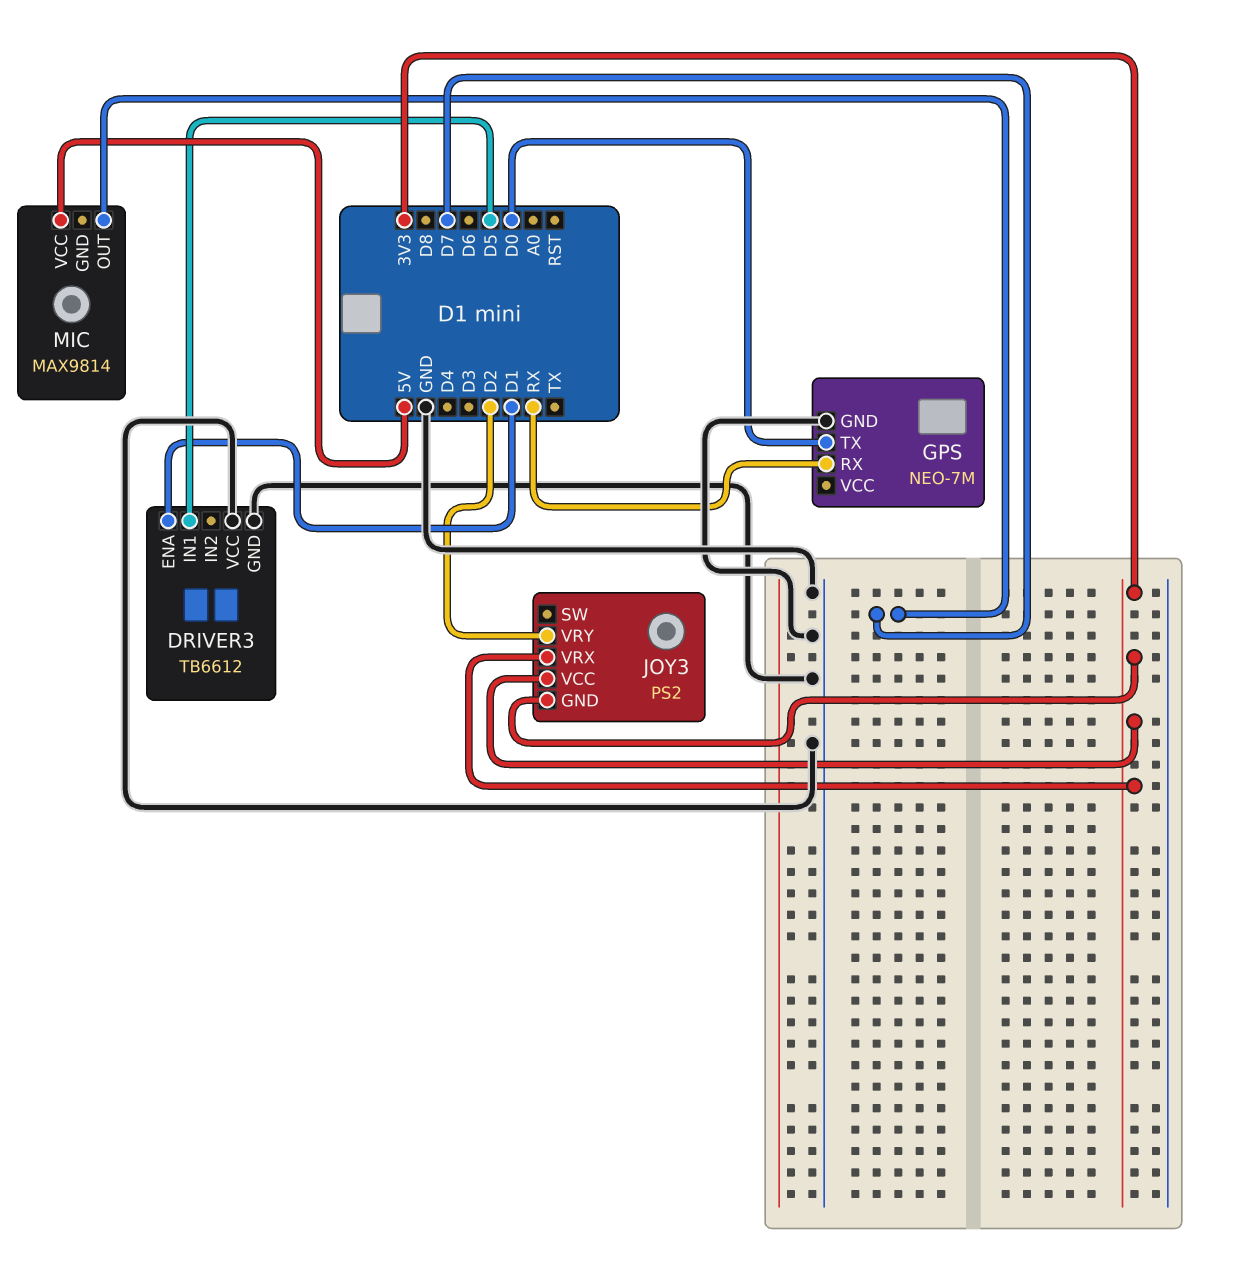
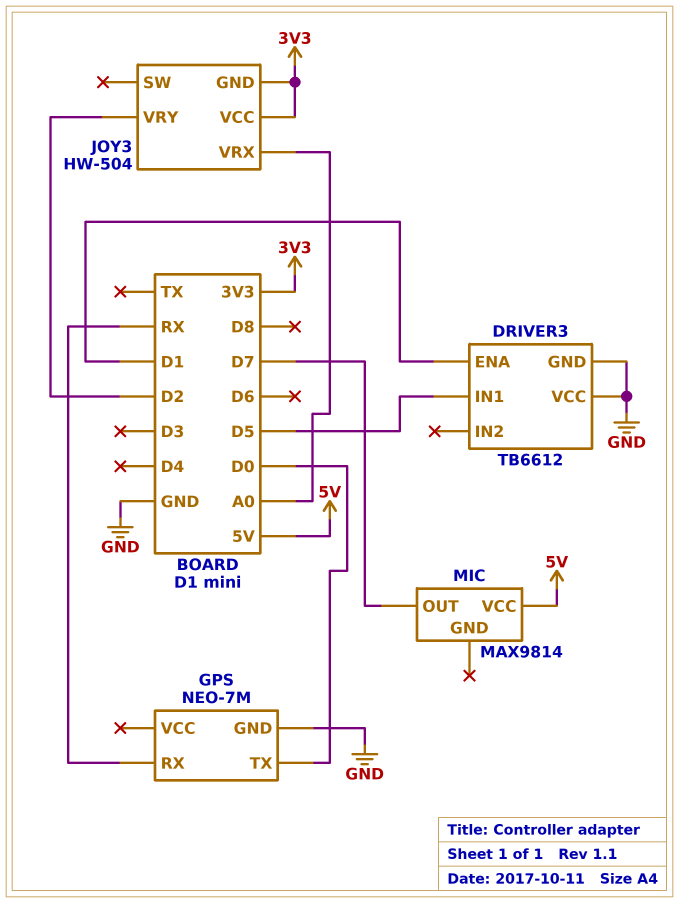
JOY3: PS2 -> HW-504
JOY3 pin VRX: 3V3 -> A0

